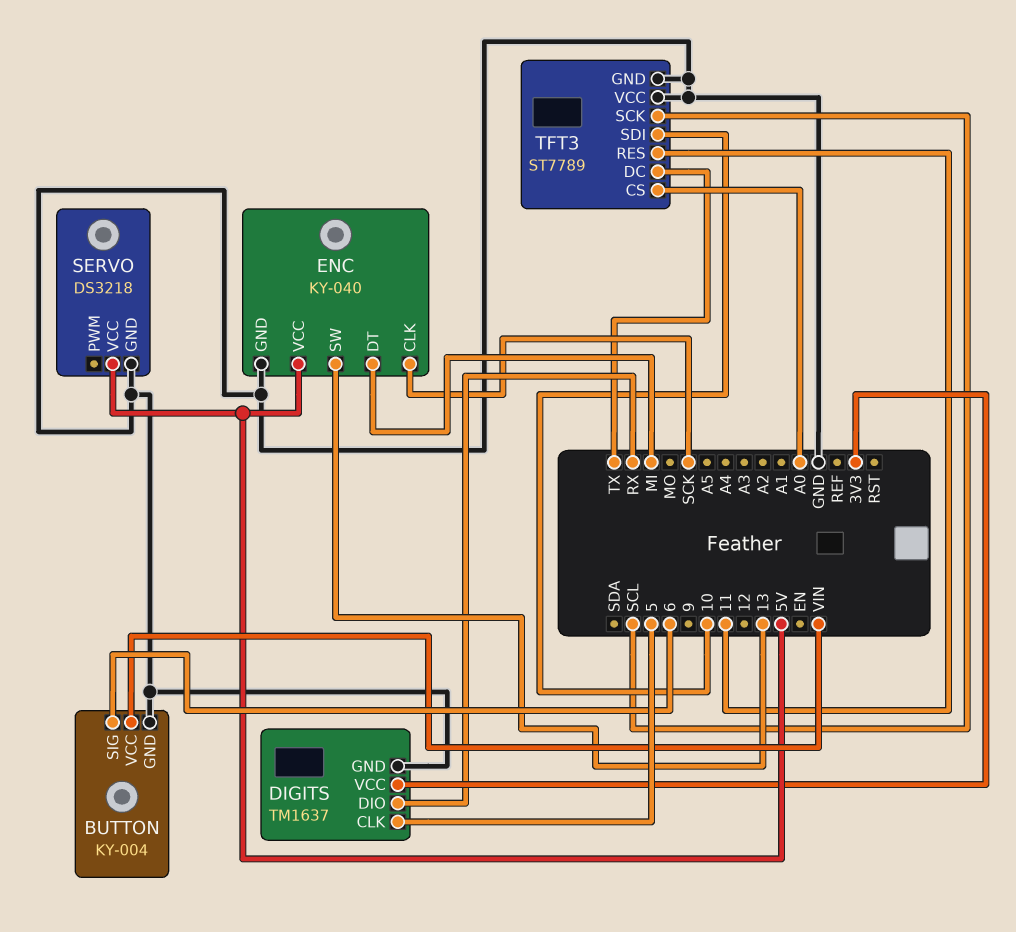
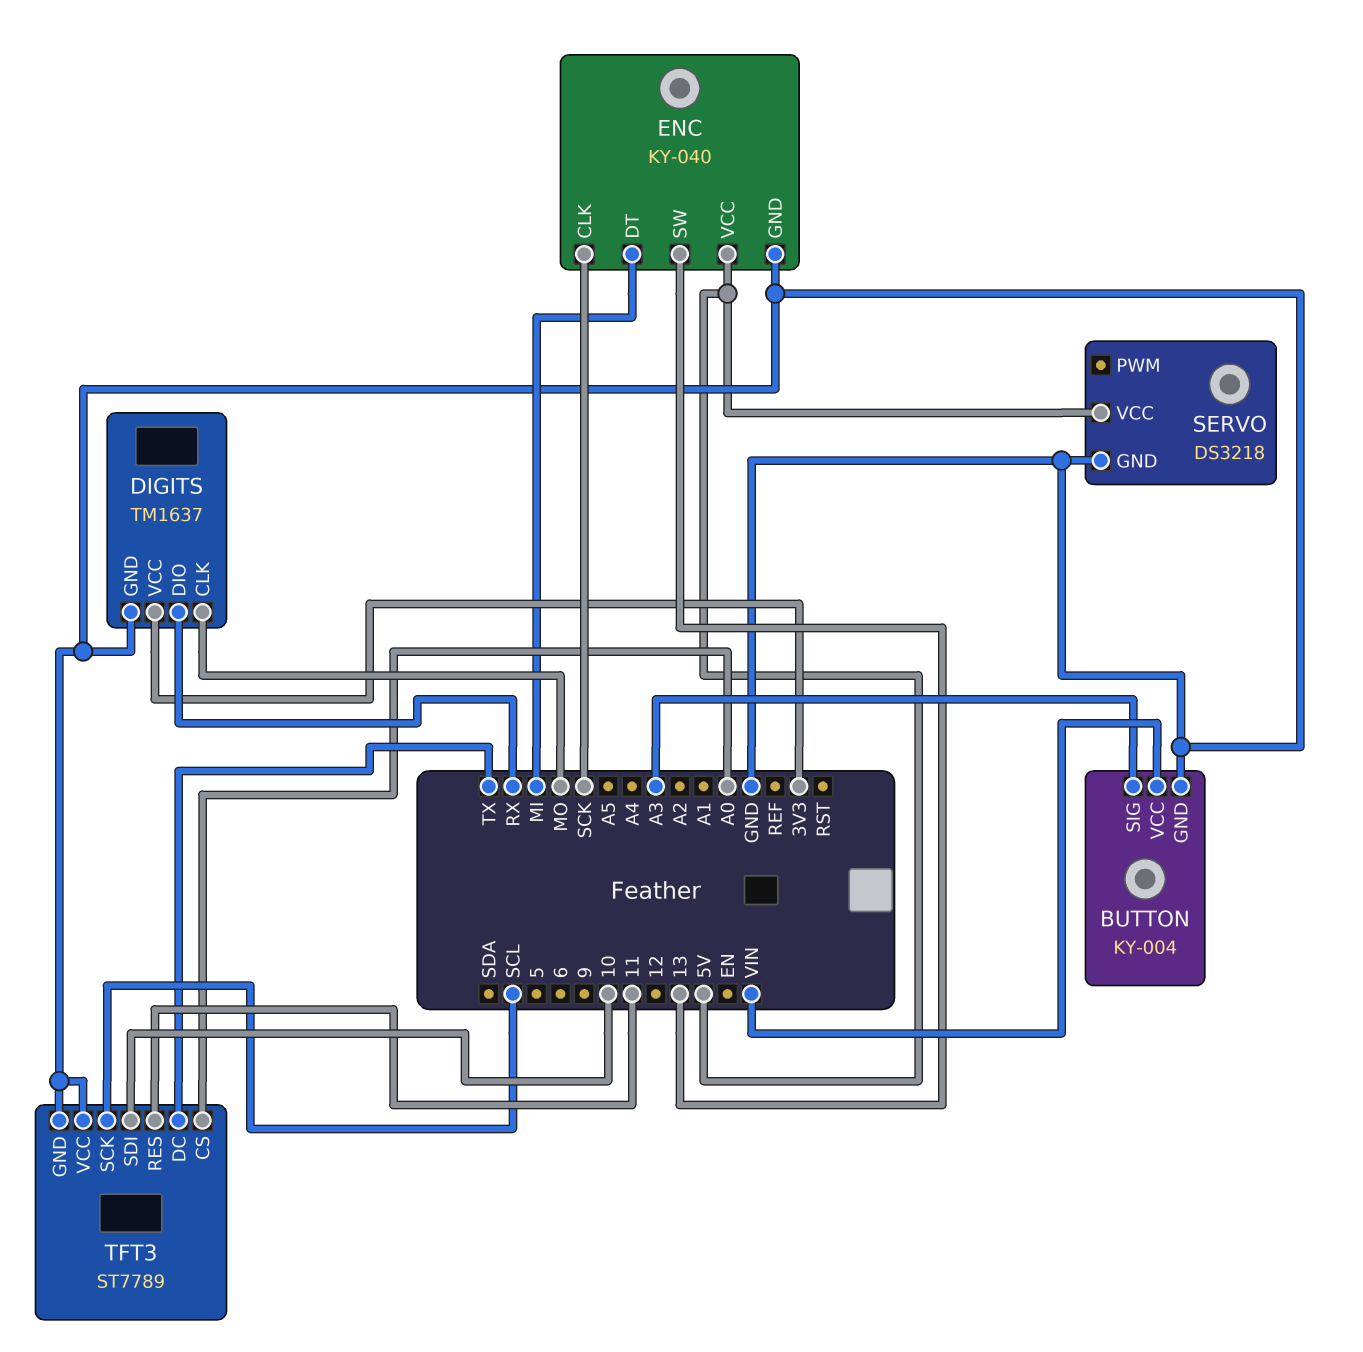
BUTTON pin SIG: 6 -> A3
DIGITS pin CLK: 5 -> MO

